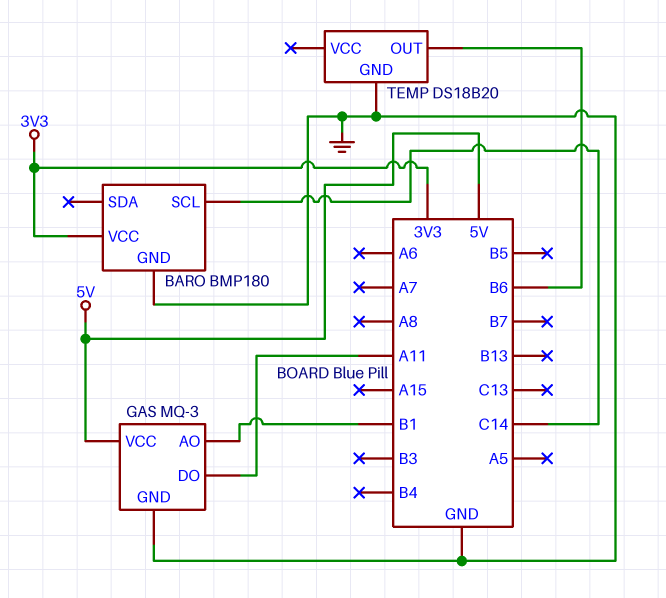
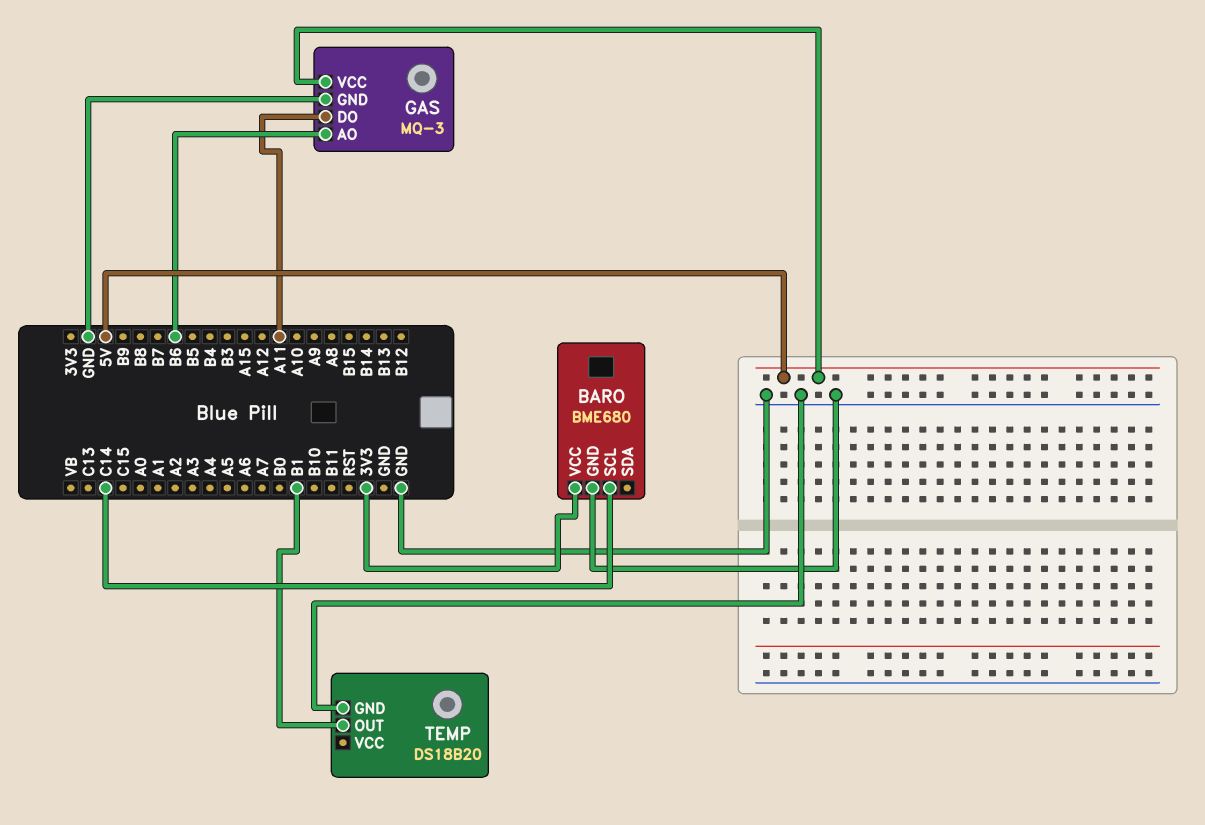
BARO: BMP180 -> BME680
GAS pin AO: B1 -> B6
TEMP pin OUT: B6 -> B1

